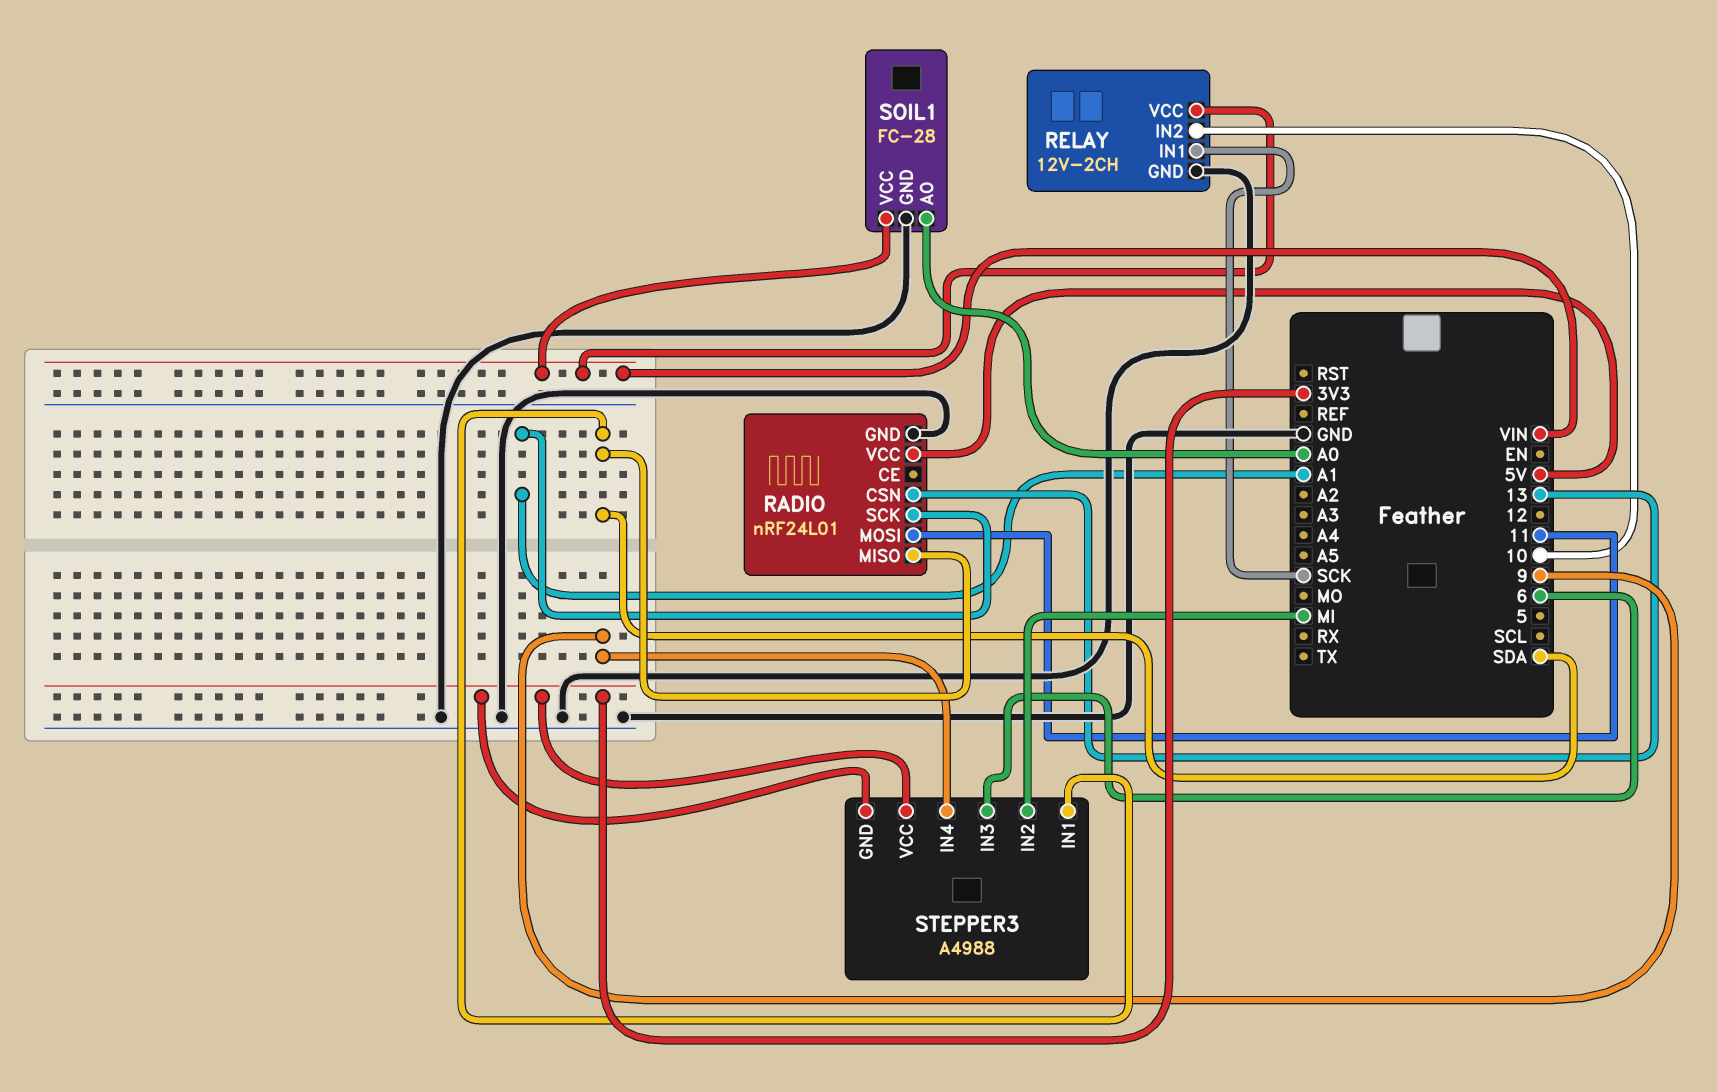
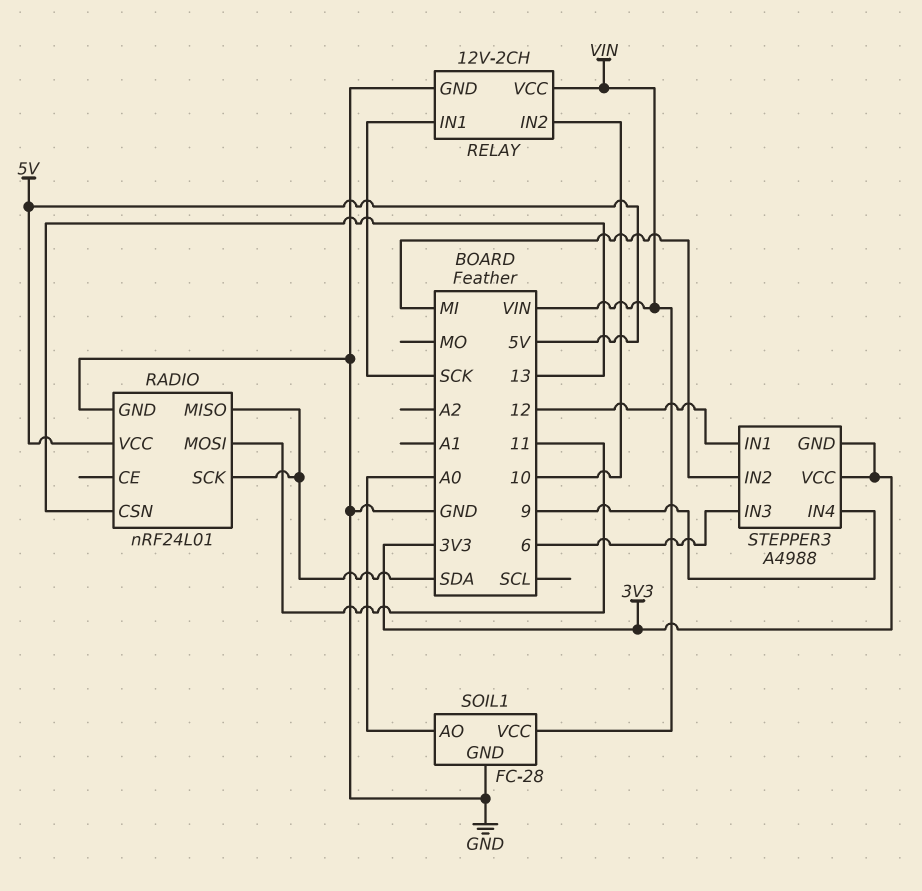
RADIO pin SCK: A1 -> SDA
STEPPER3 pin IN1: SDA -> 12

